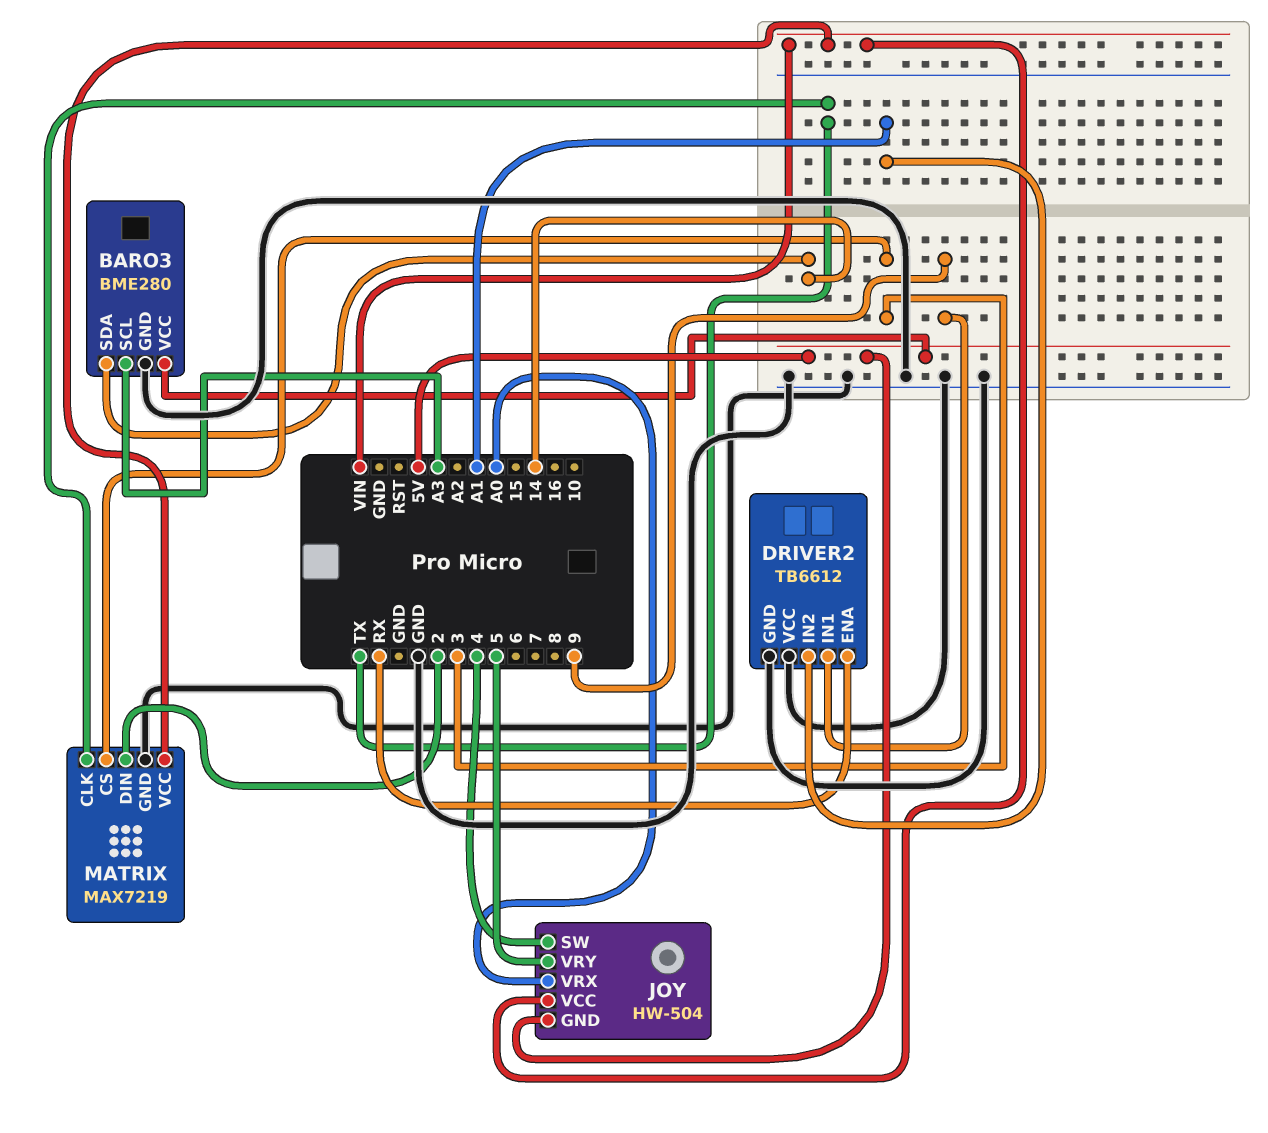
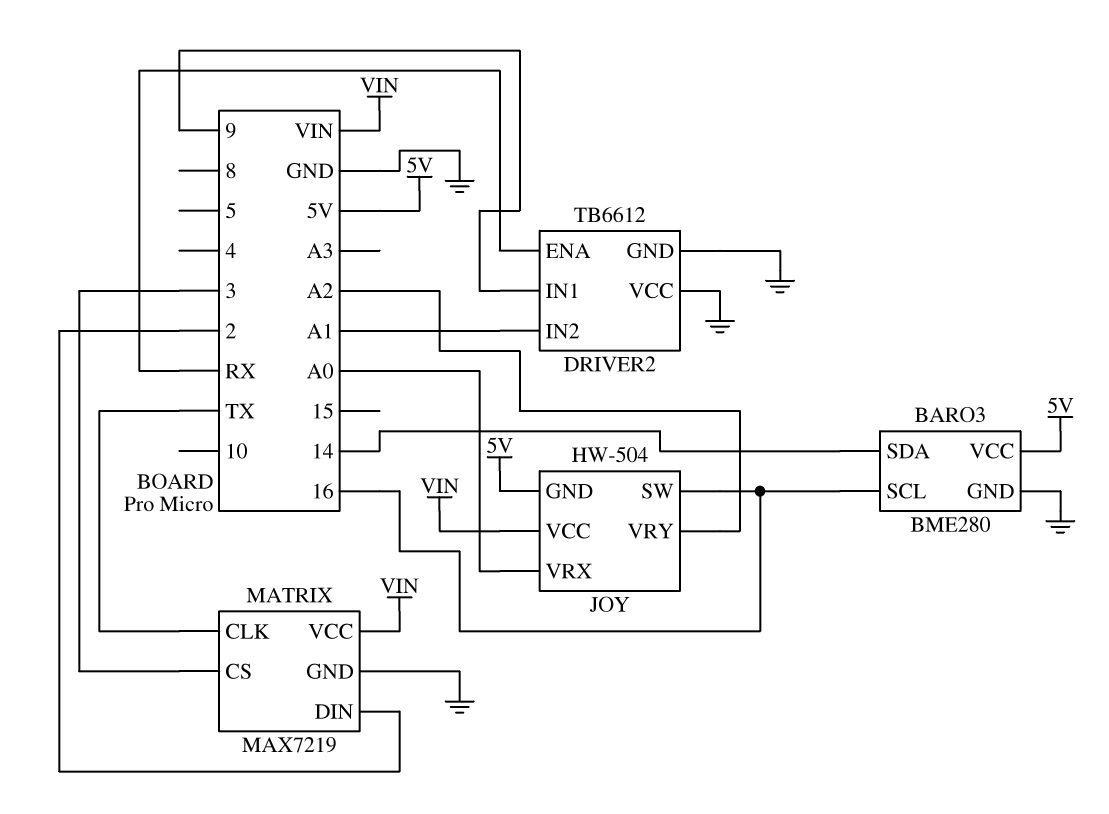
BARO3 pin SCL: A3 -> 16
JOY pin SW: 4 -> 16
JOY pin VRY: 5 -> A2

